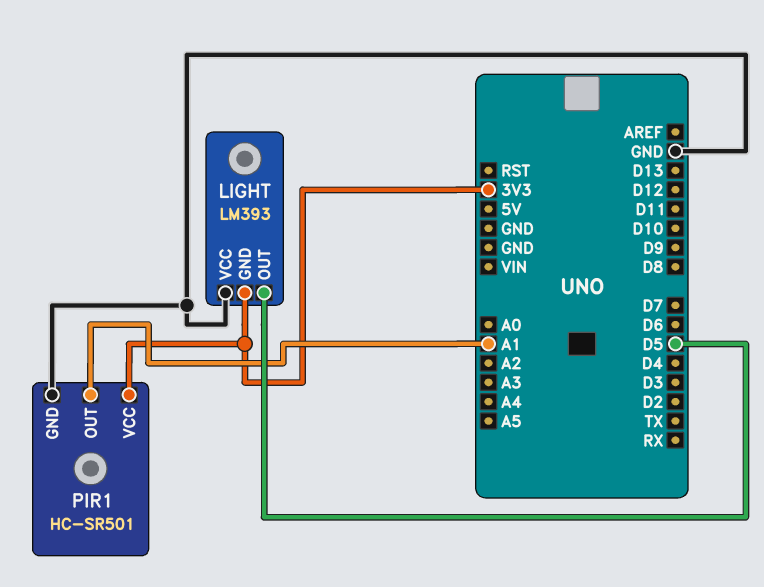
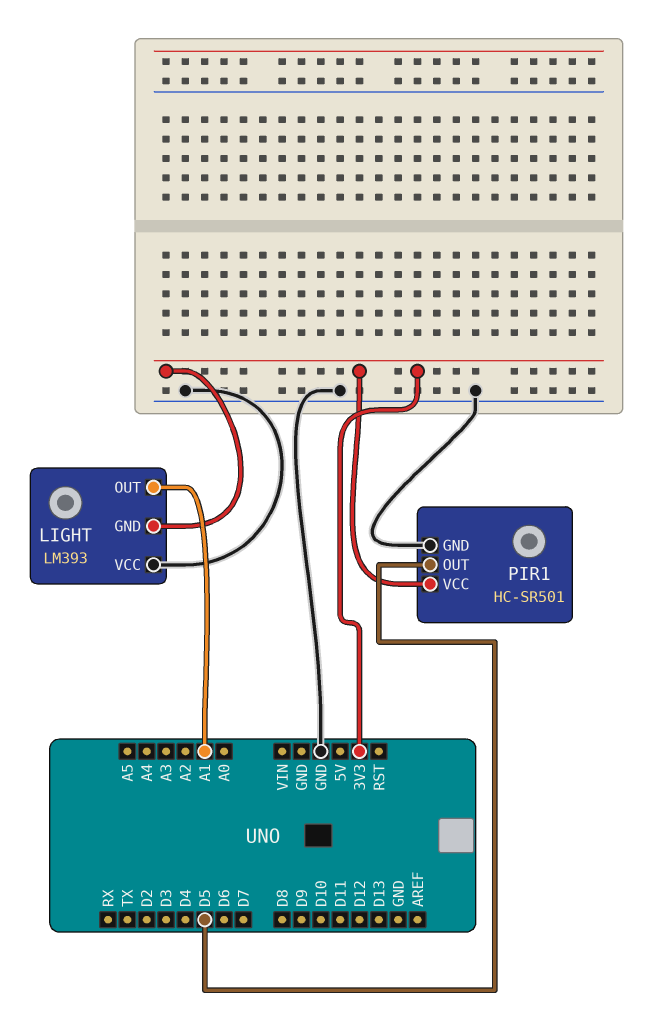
LIGHT pin OUT: D5 -> A1
PIR1 pin OUT: A1 -> D5

